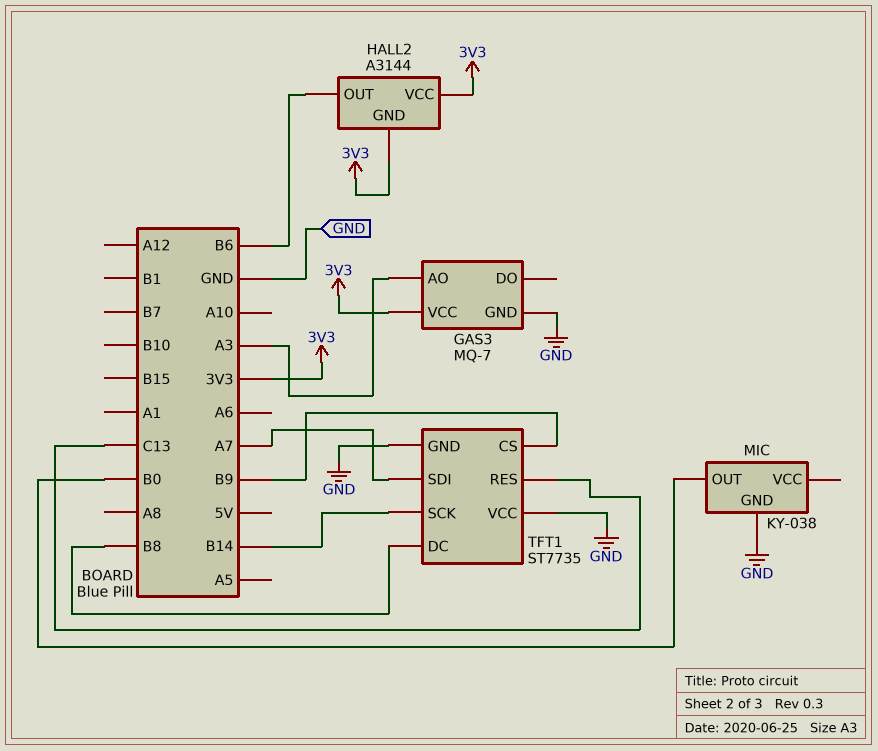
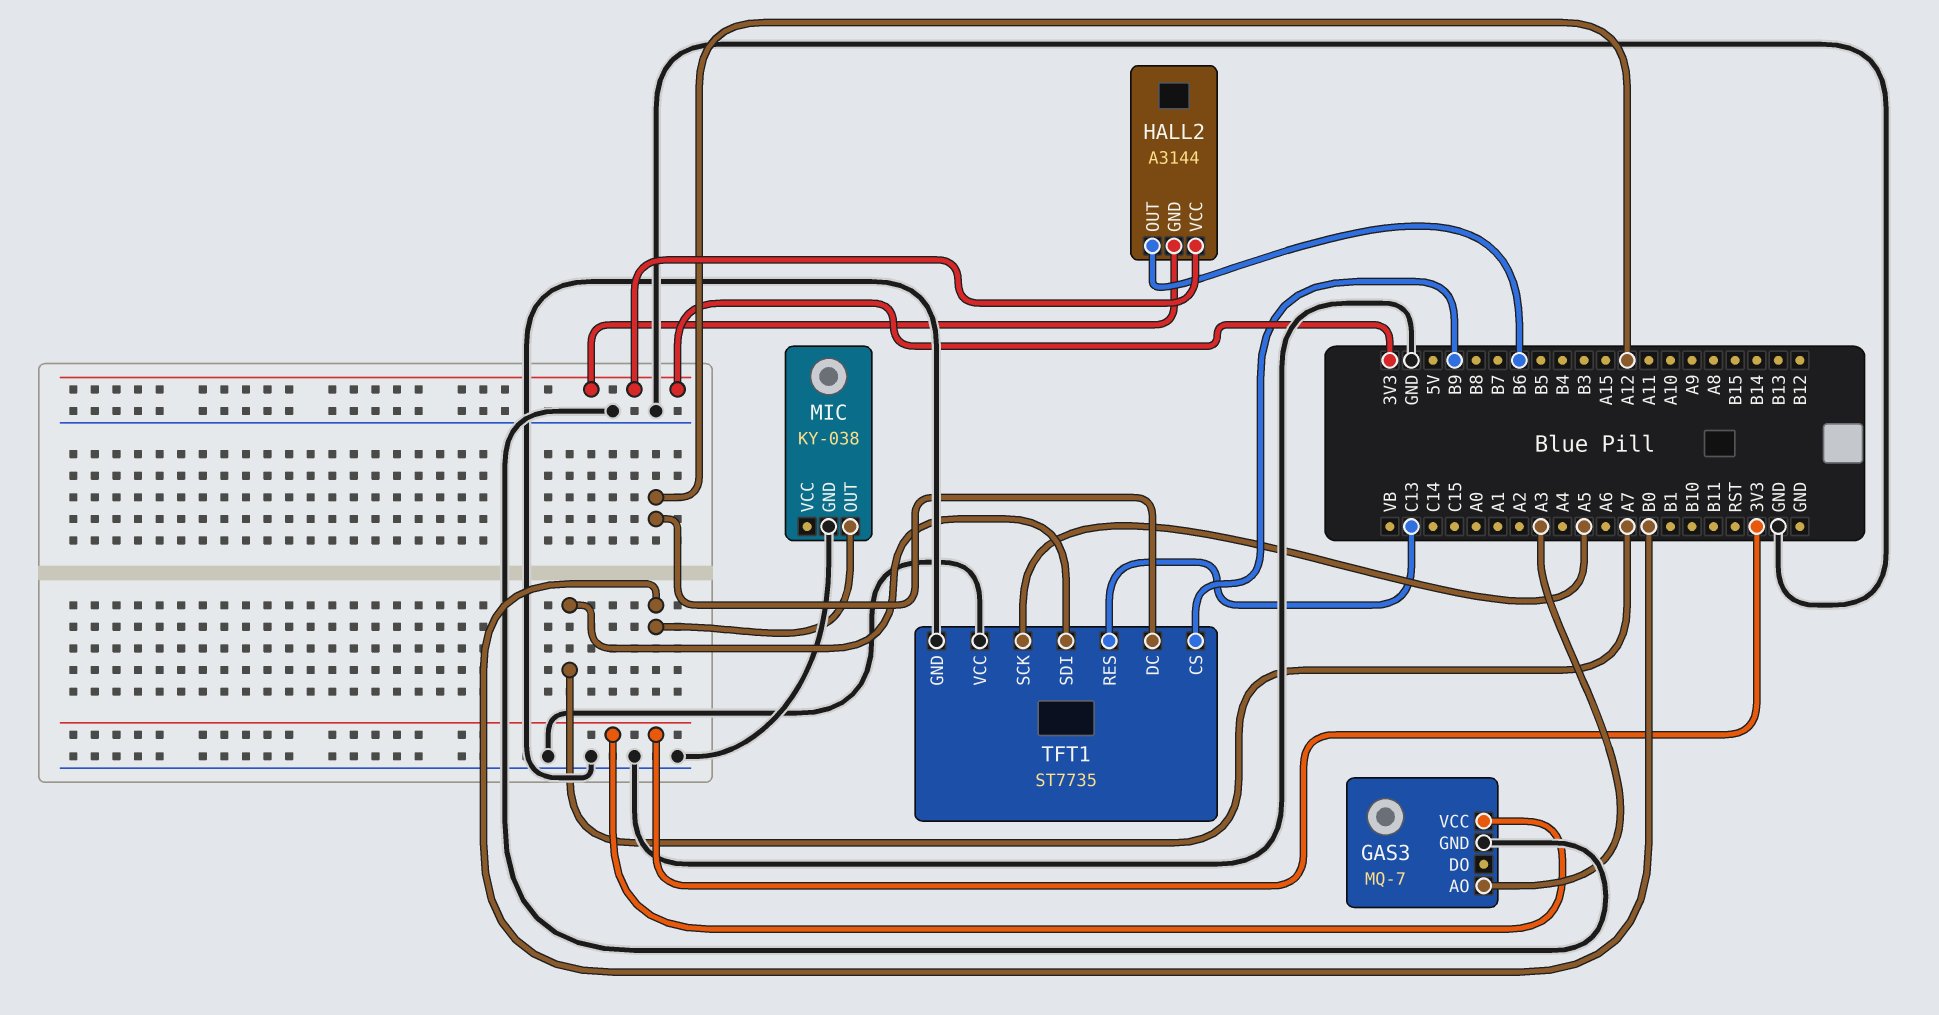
TFT1 pin DC: B8 -> A12
TFT1 pin SCK: B14 -> A5

